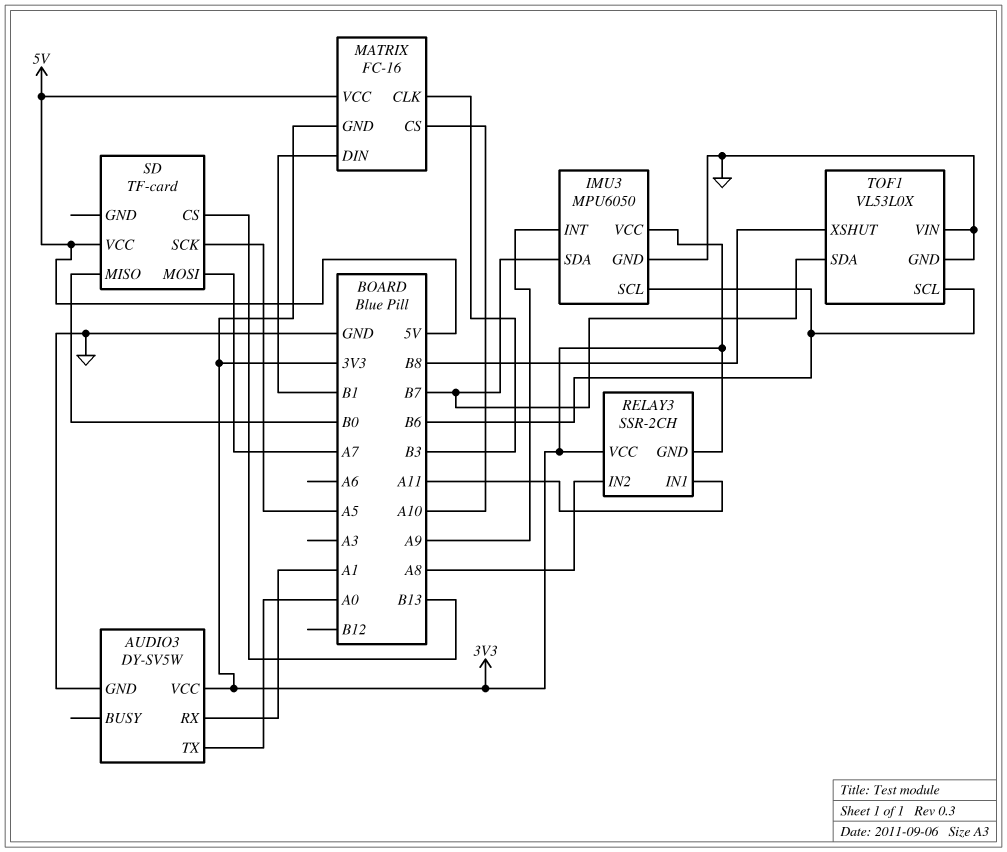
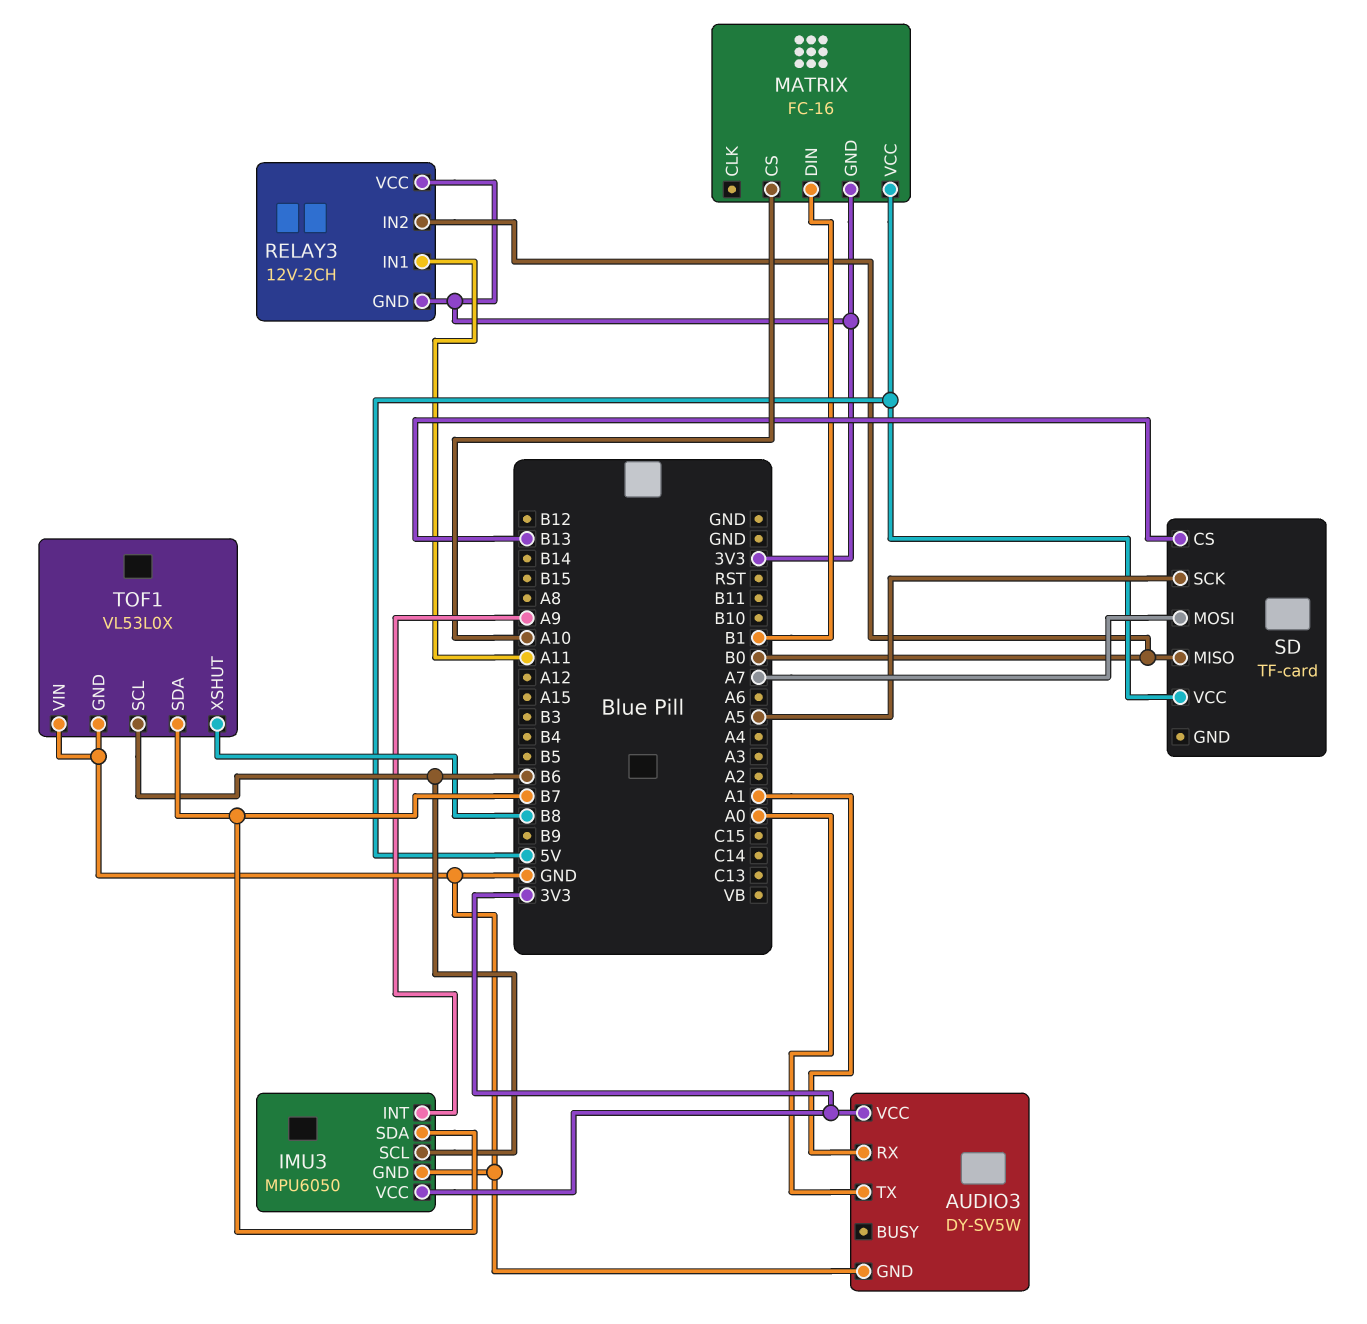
MATRIX pin CLK: B3 -> none
RELAY3: SSR-2CH -> 12V-2CH
RELAY3 pin IN2: A8 -> B0

